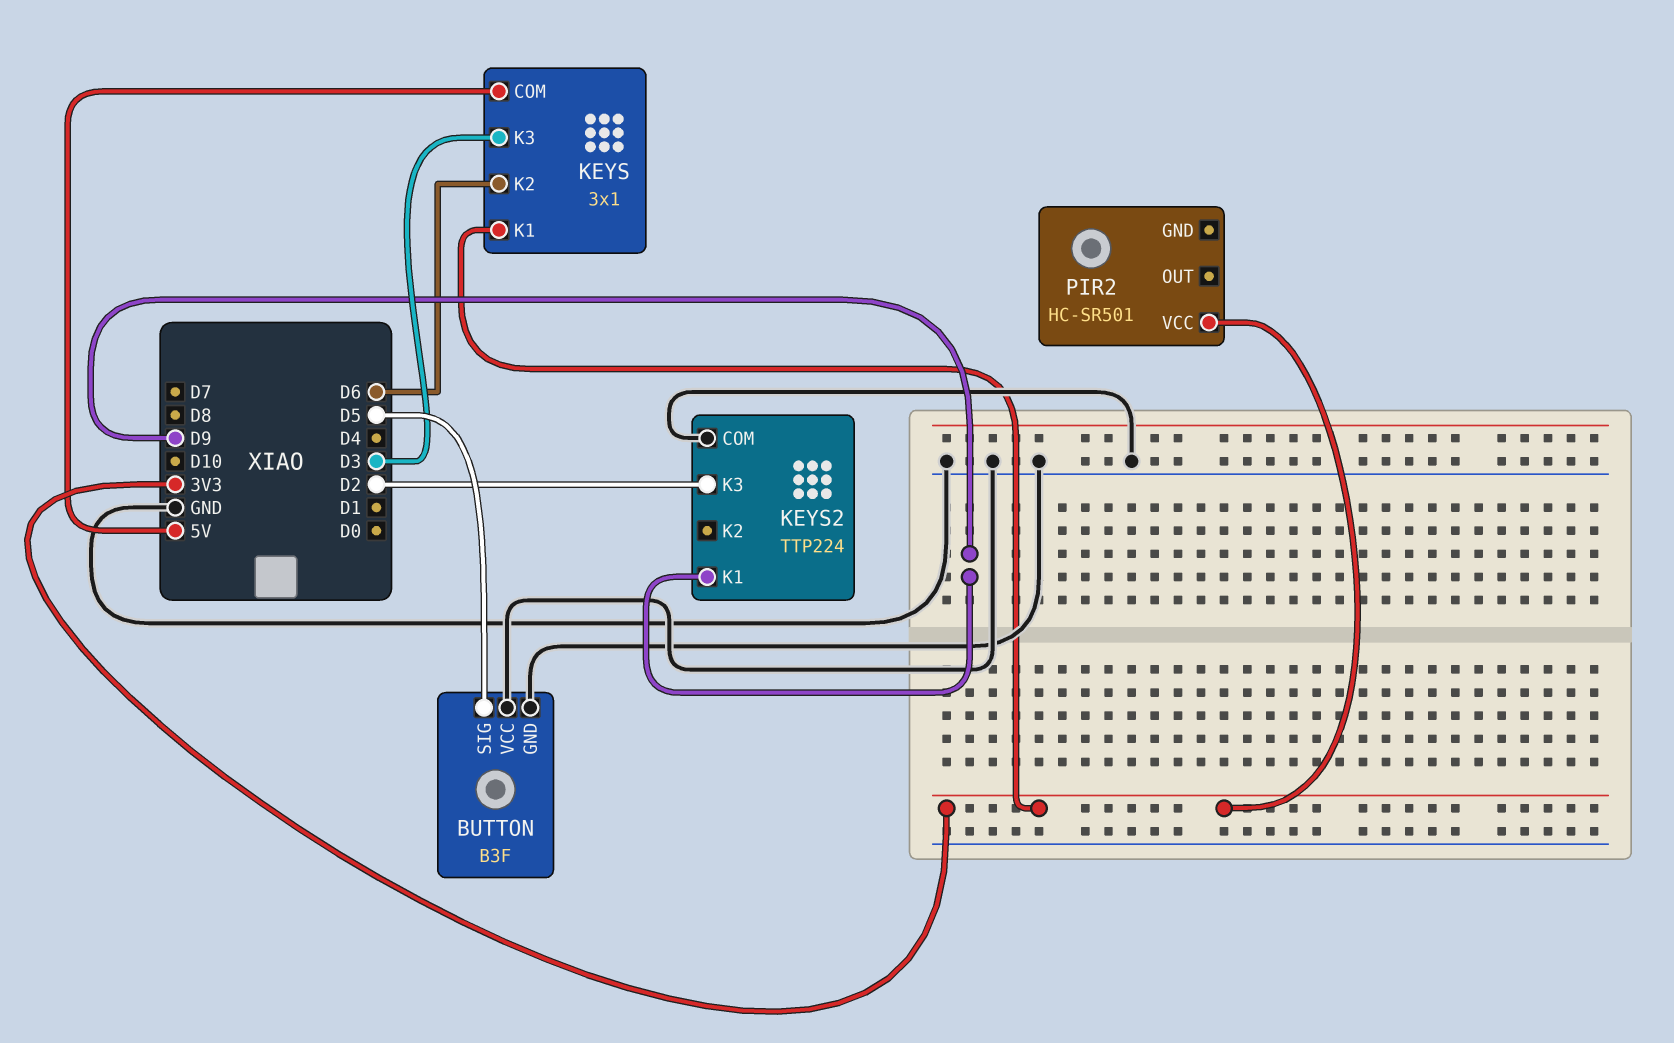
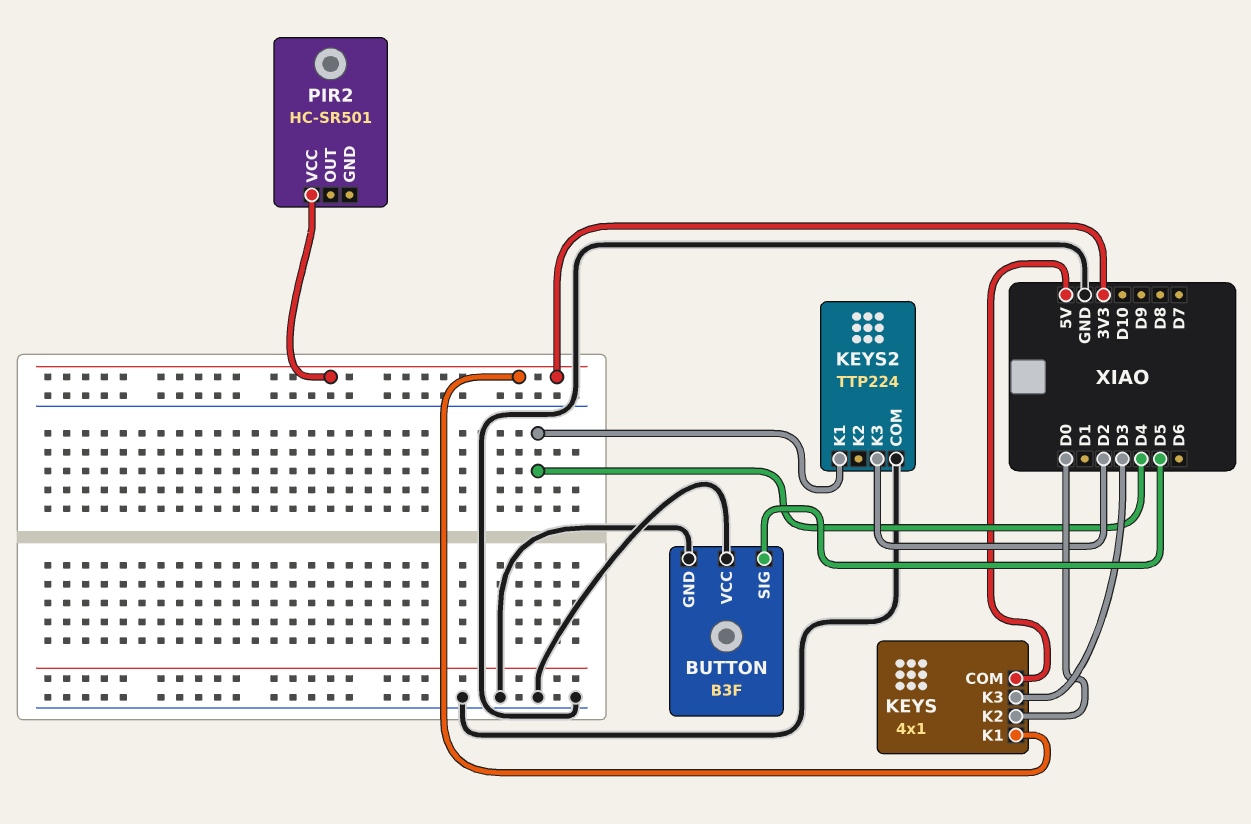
KEYS: 3x1 -> 4x1
KEYS pin K2: D6 -> D0
KEYS2 pin K1: D9 -> D4

